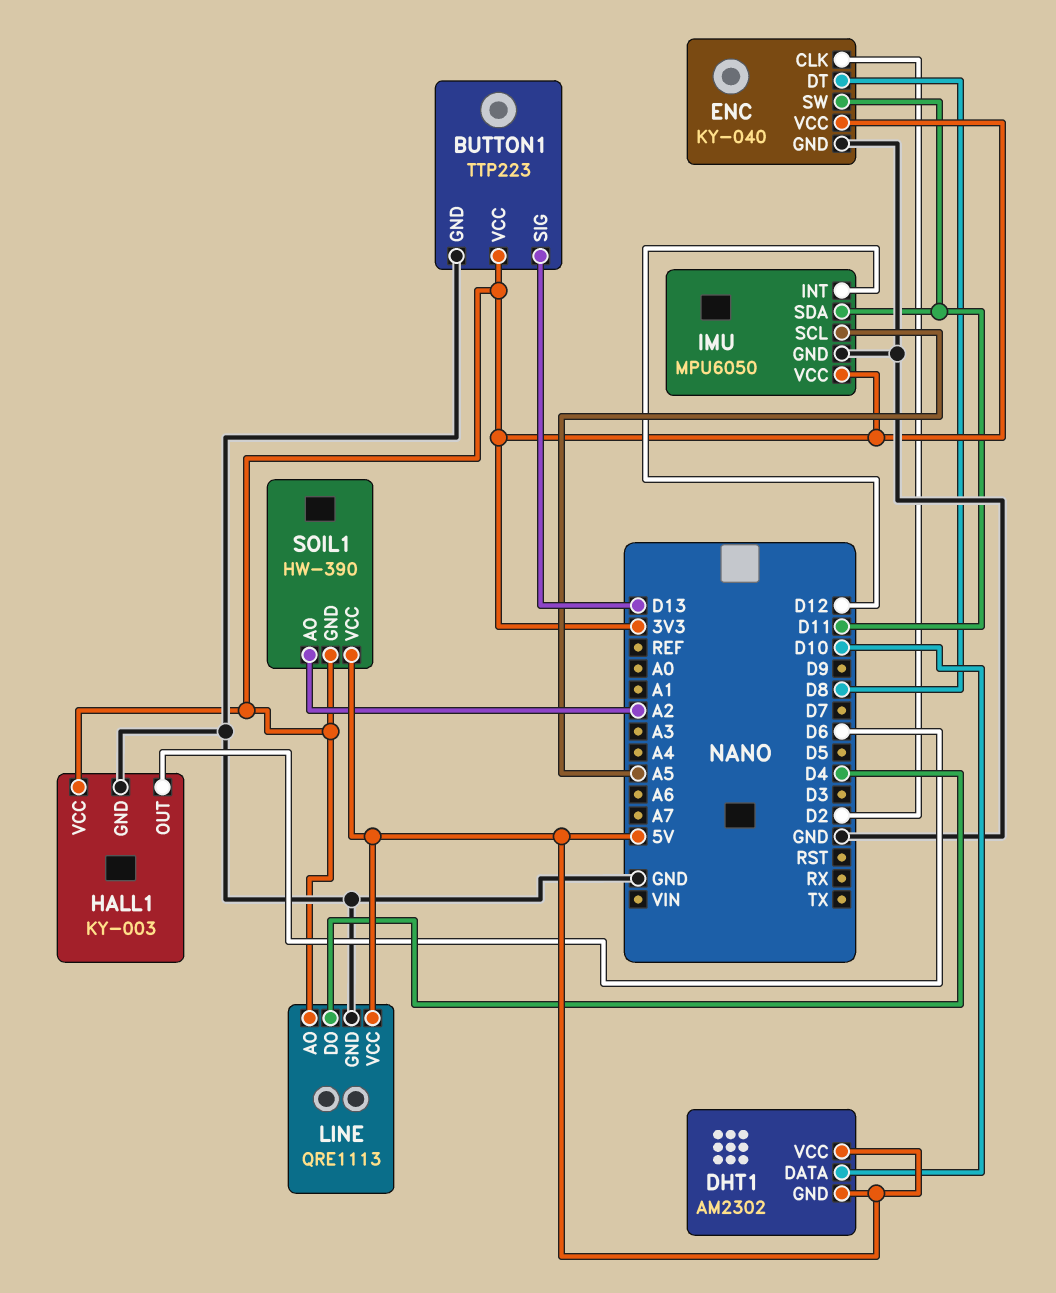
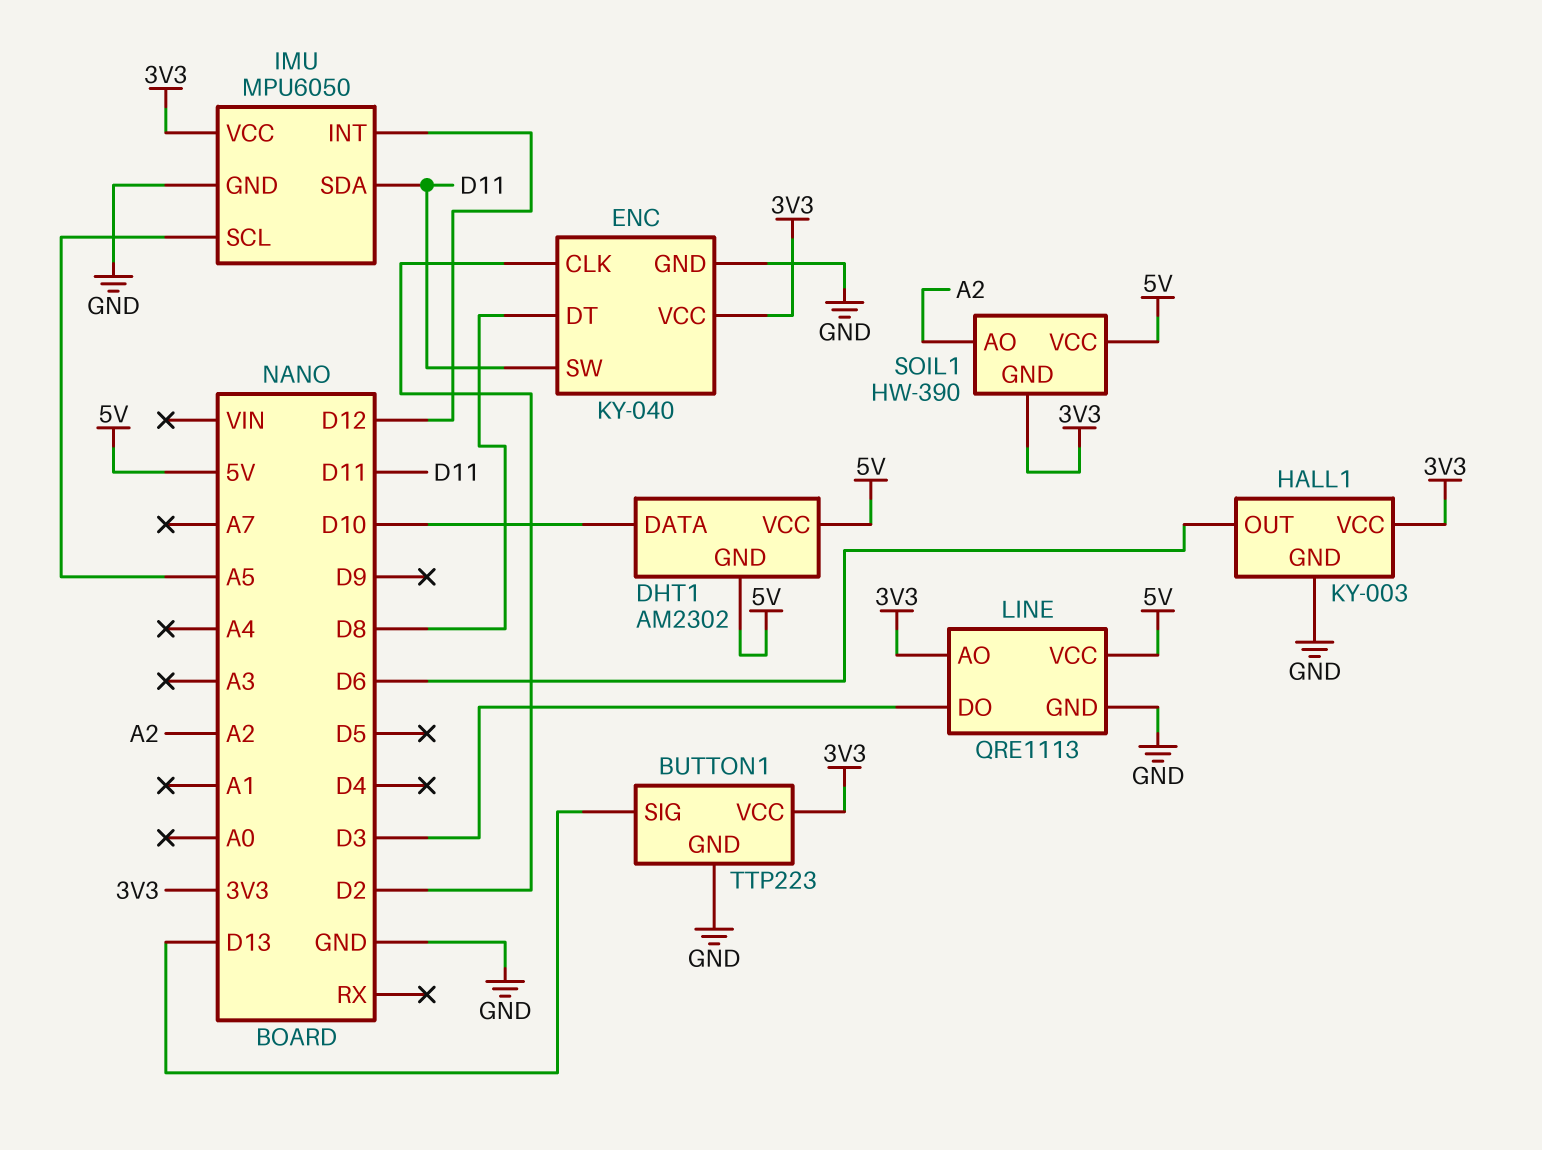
LINE pin DO: D4 -> D3

